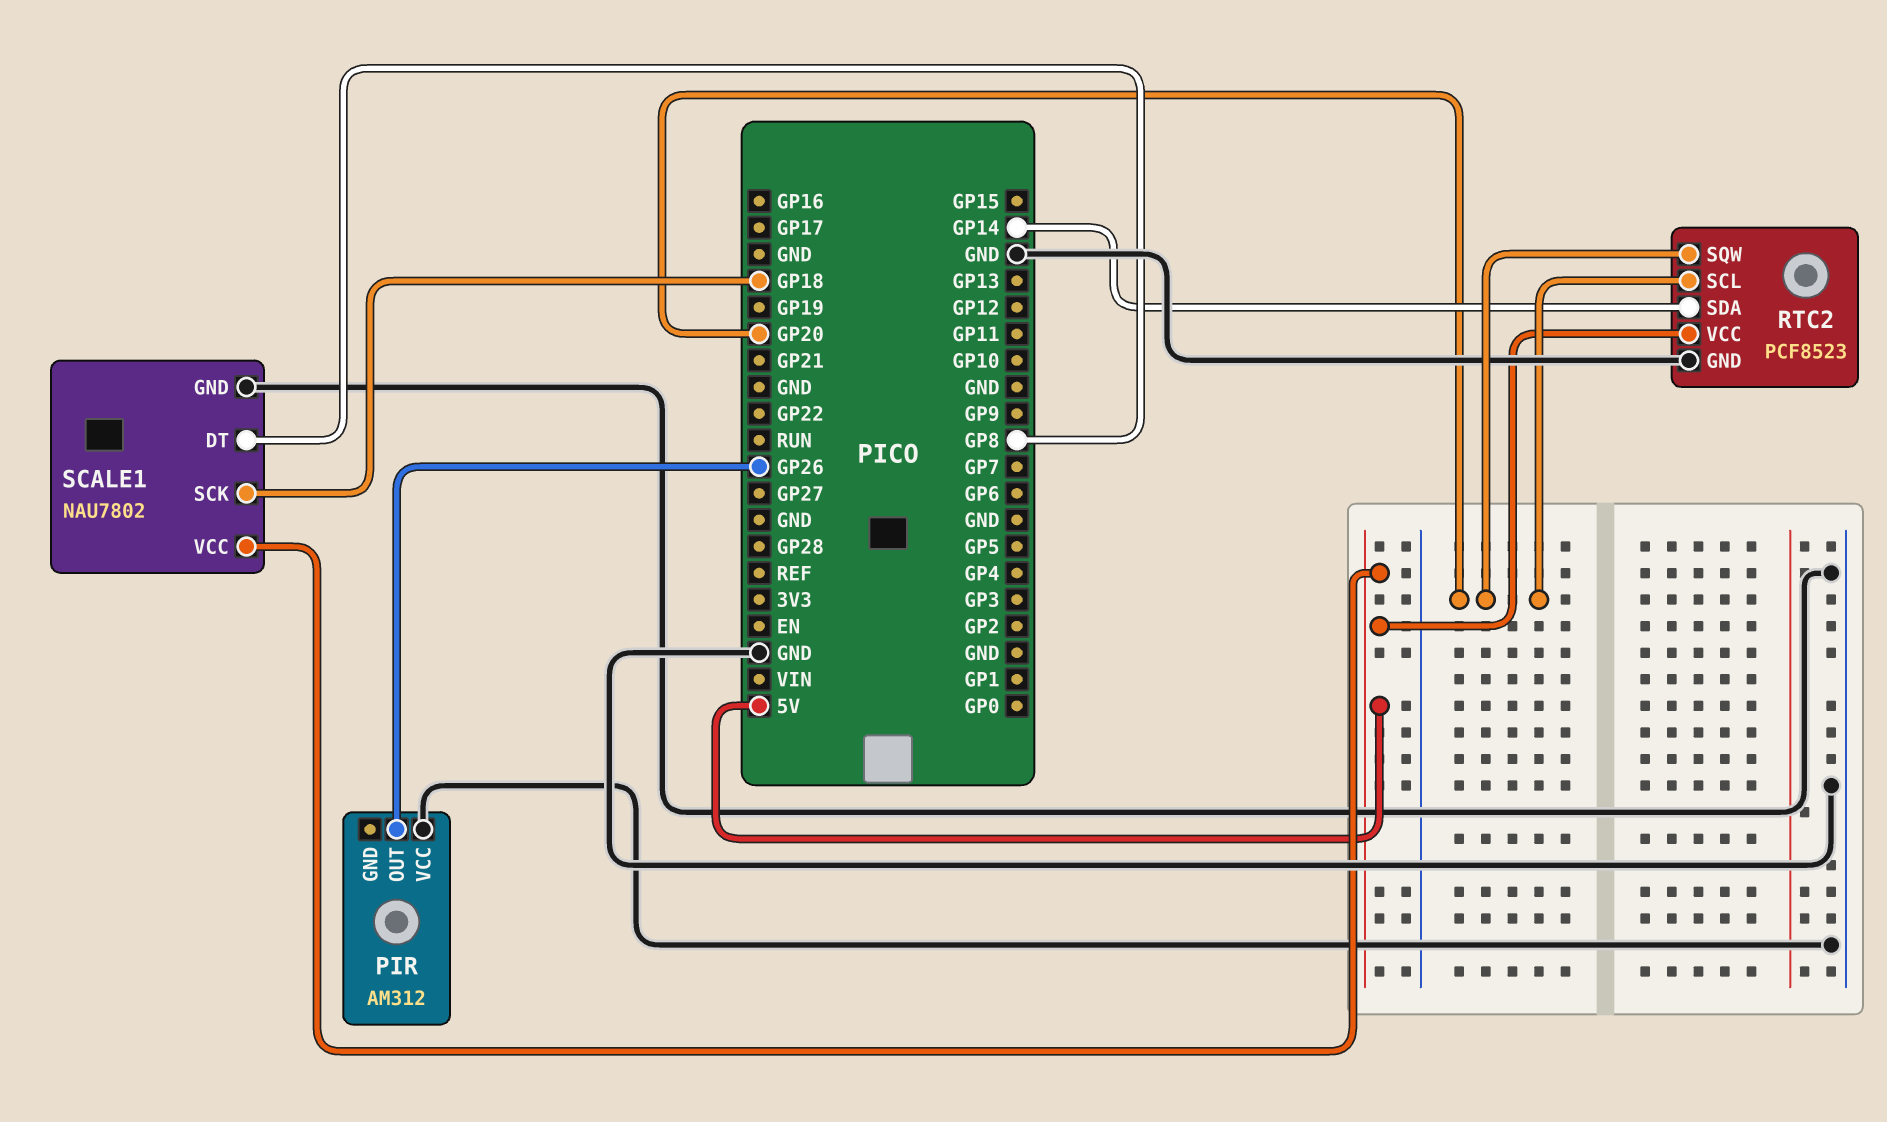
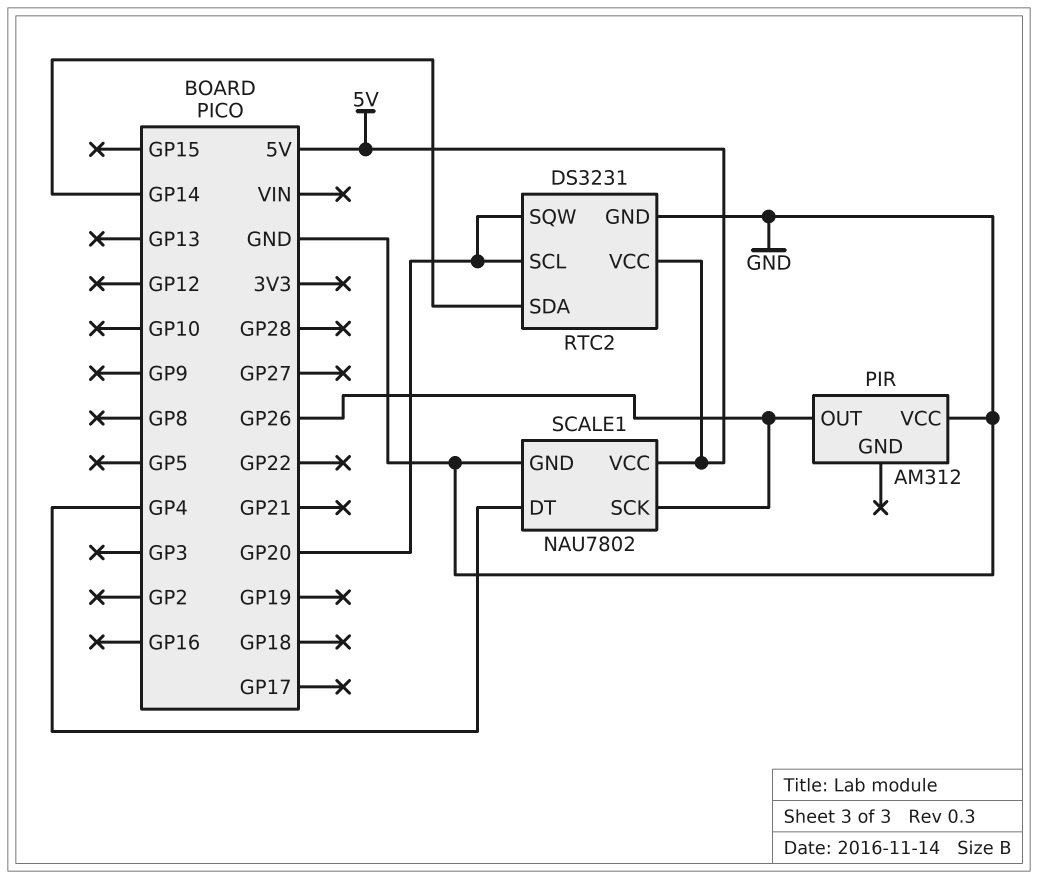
RTC2: PCF8523 -> DS3231
SCALE1 pin DT: GP8 -> GP4
SCALE1 pin SCK: GP18 -> GP26

